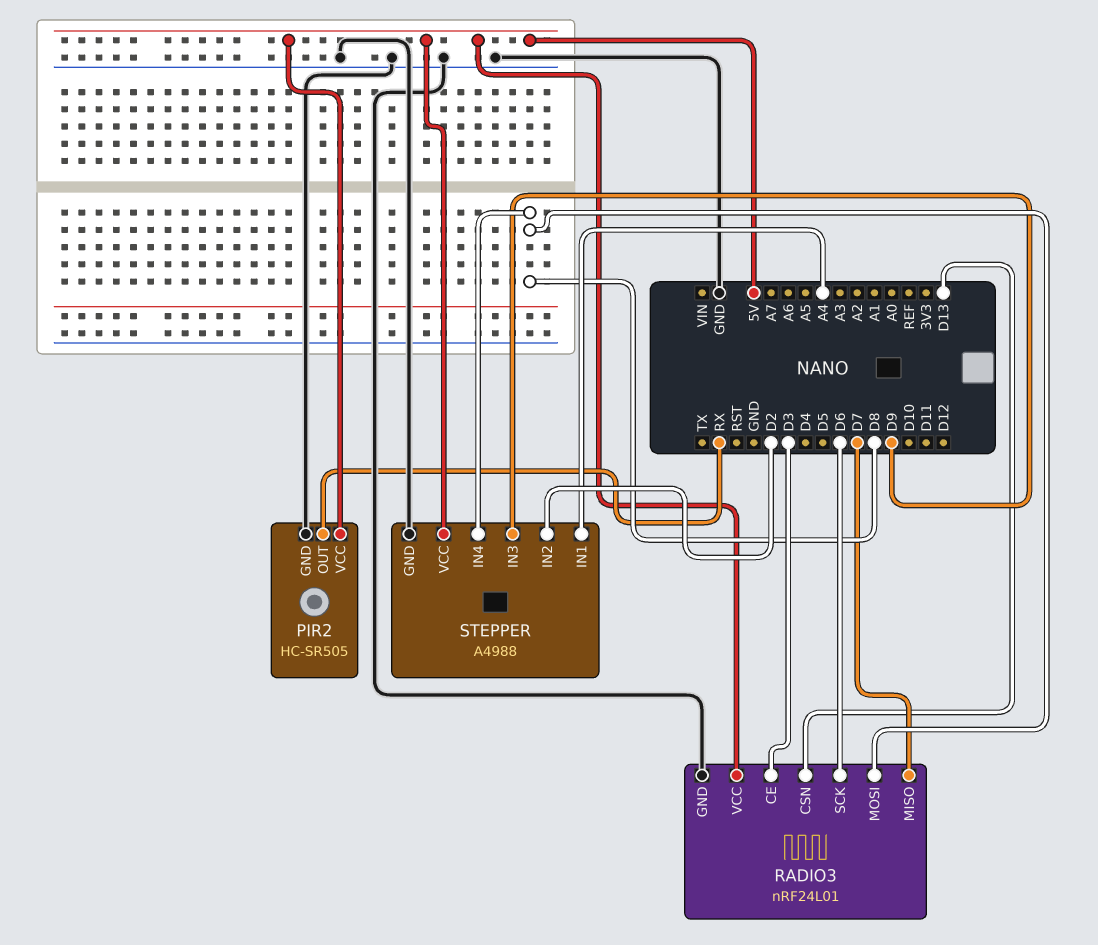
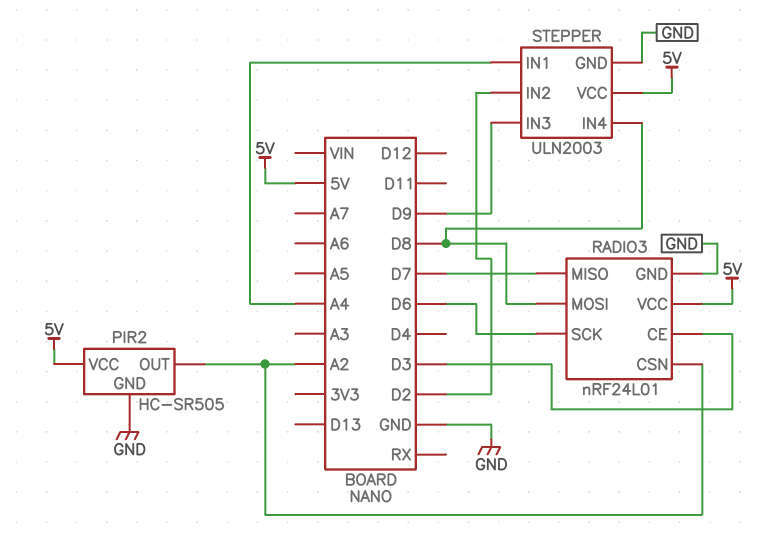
PIR2 pin OUT: RX -> A2
RADIO3 pin CSN: D13 -> A2
STEPPER: A4988 -> ULN2003

